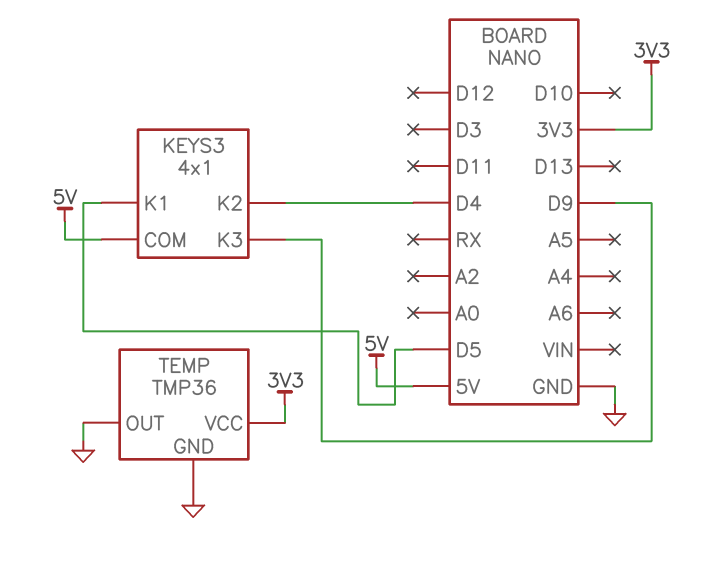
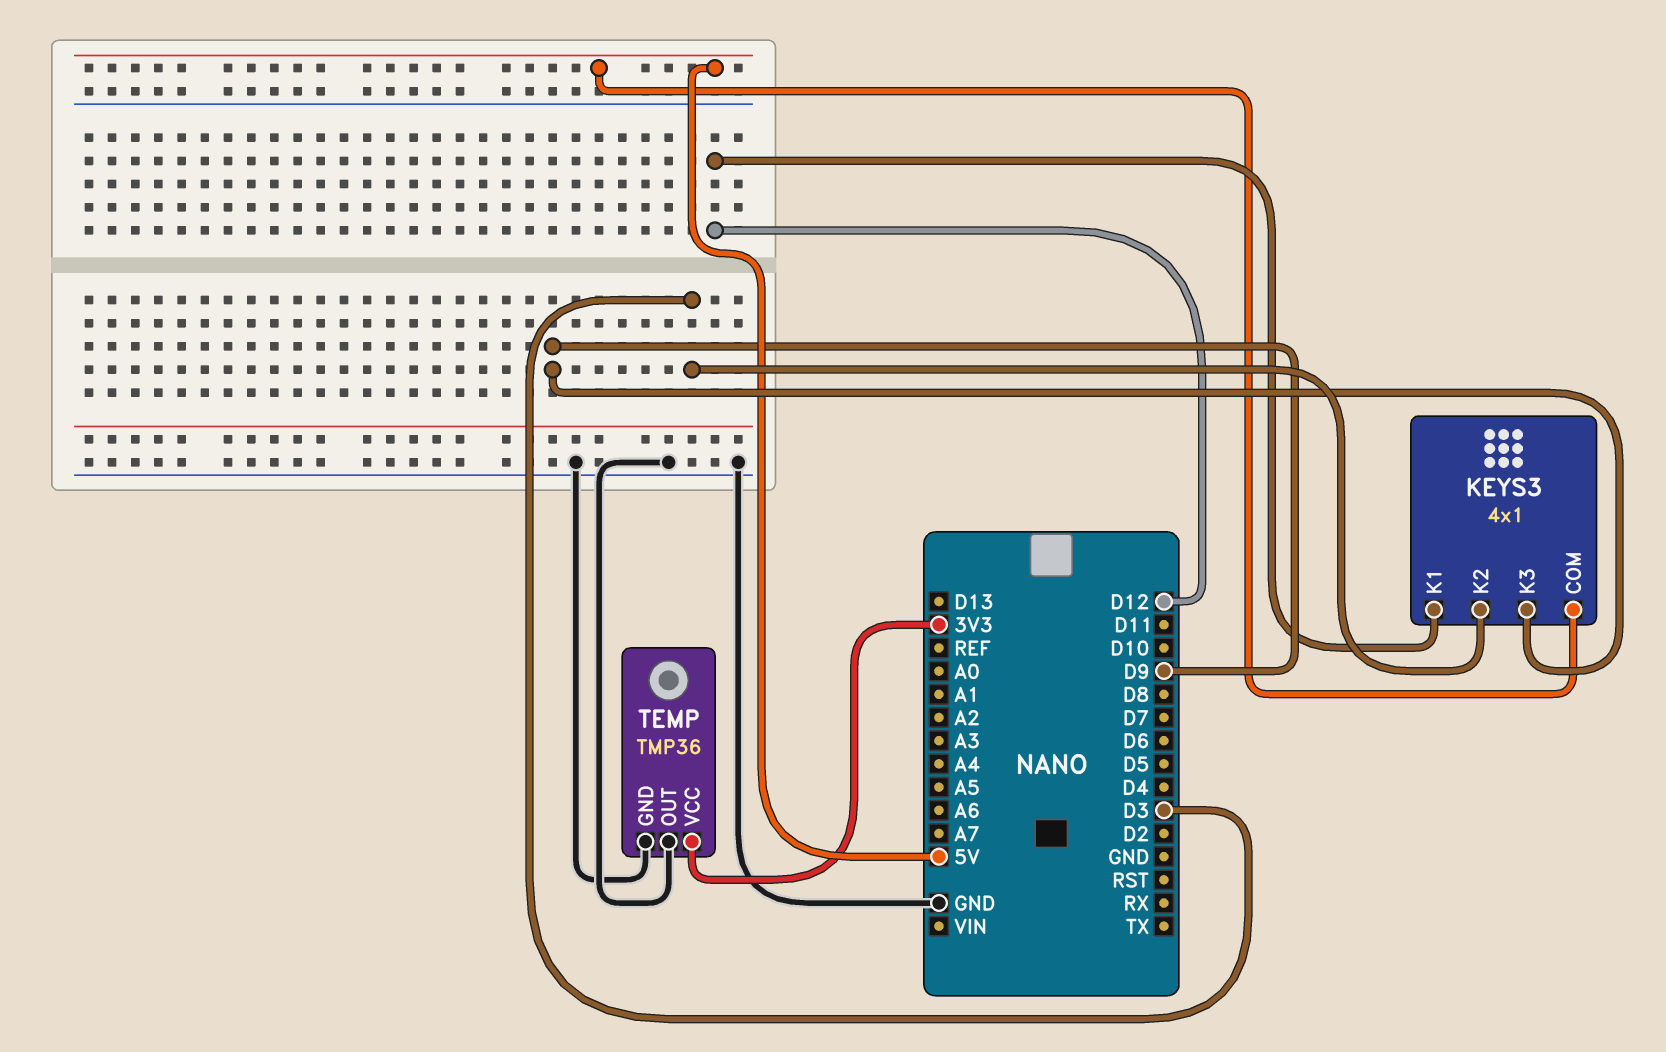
KEYS3 pin K1: D5 -> D12
KEYS3 pin K2: D4 -> D3

